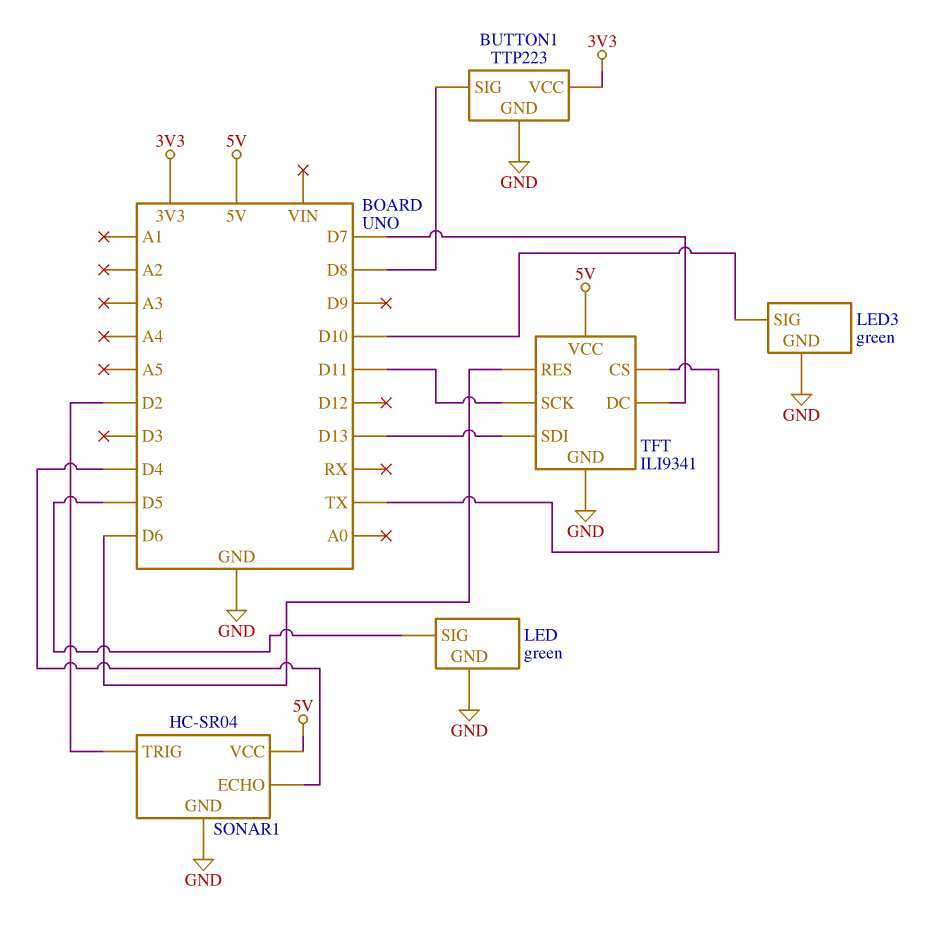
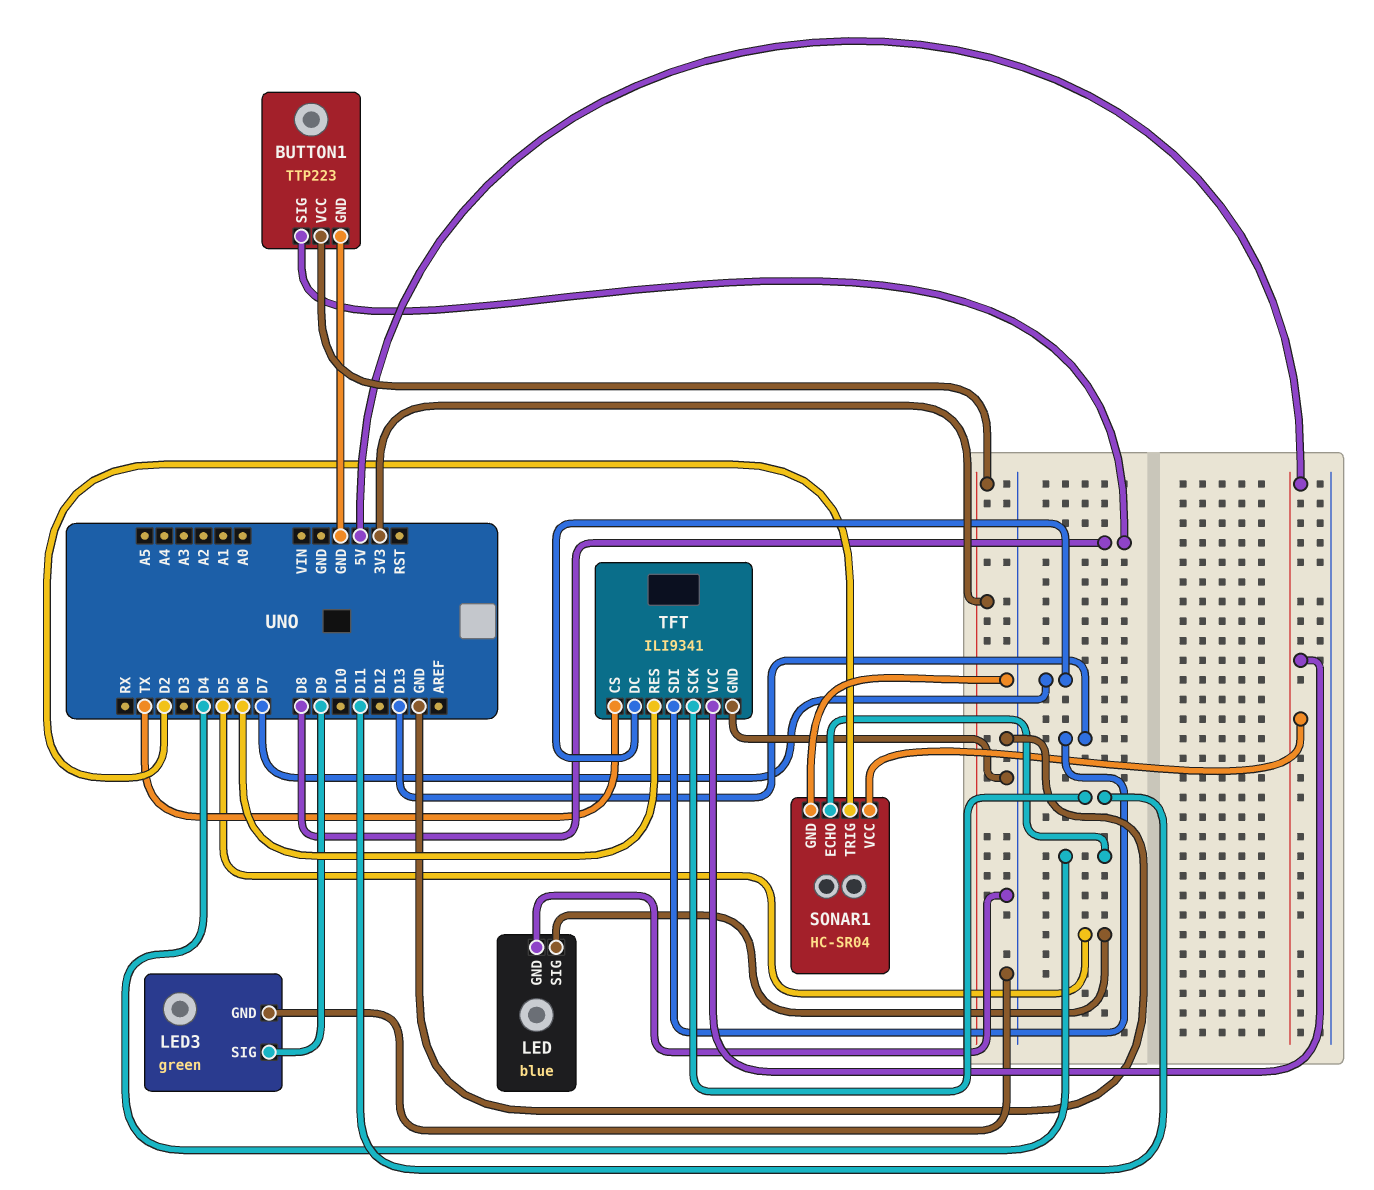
LED: green -> blue
LED3 pin SIG: D10 -> D9

